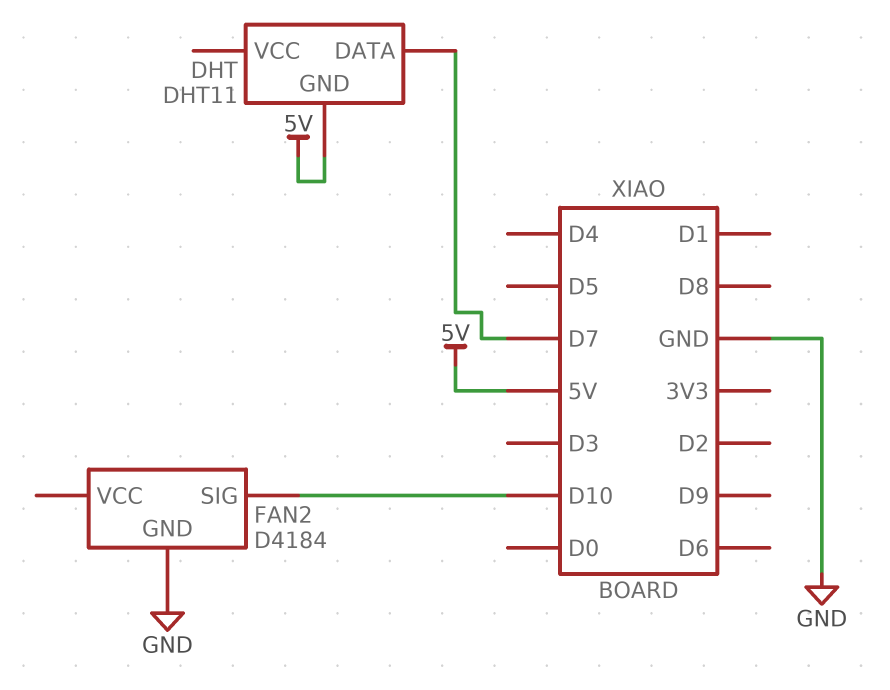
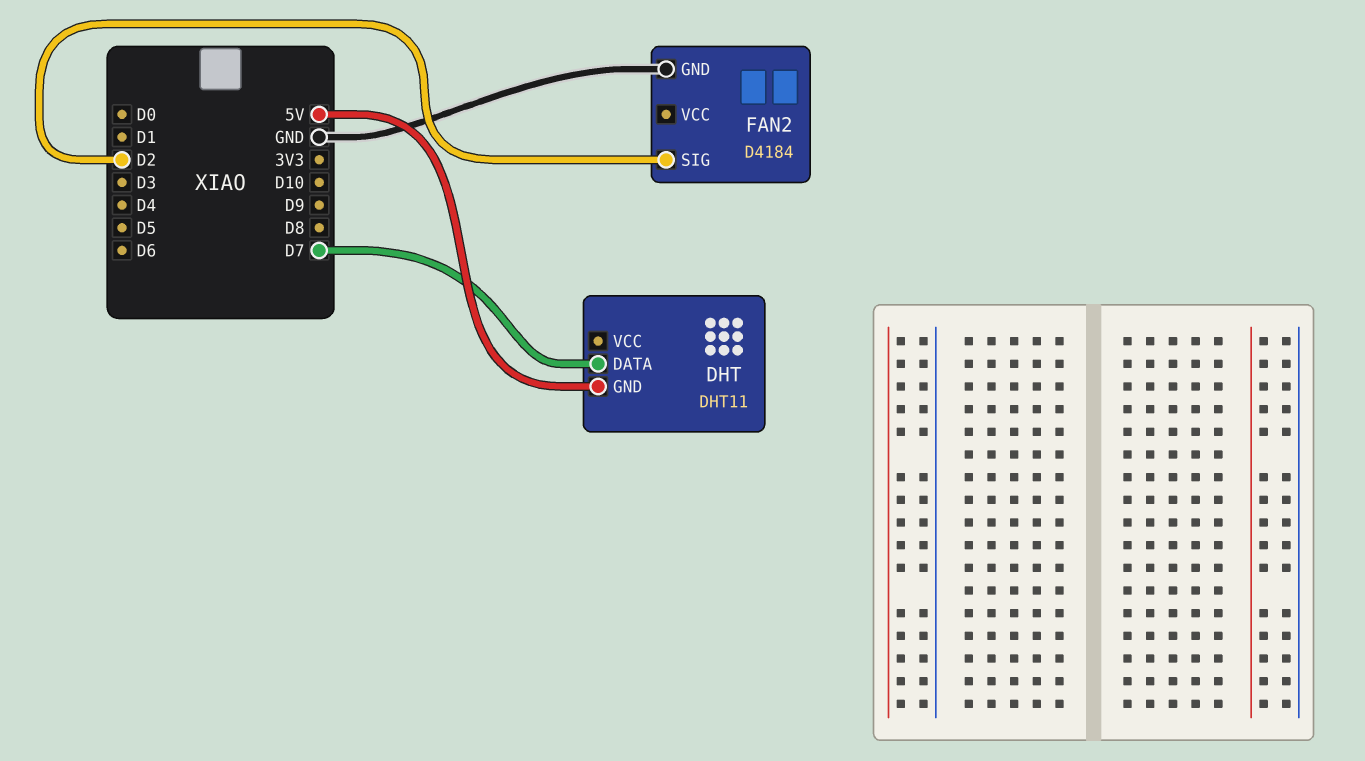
FAN2 pin SIG: D10 -> D2

